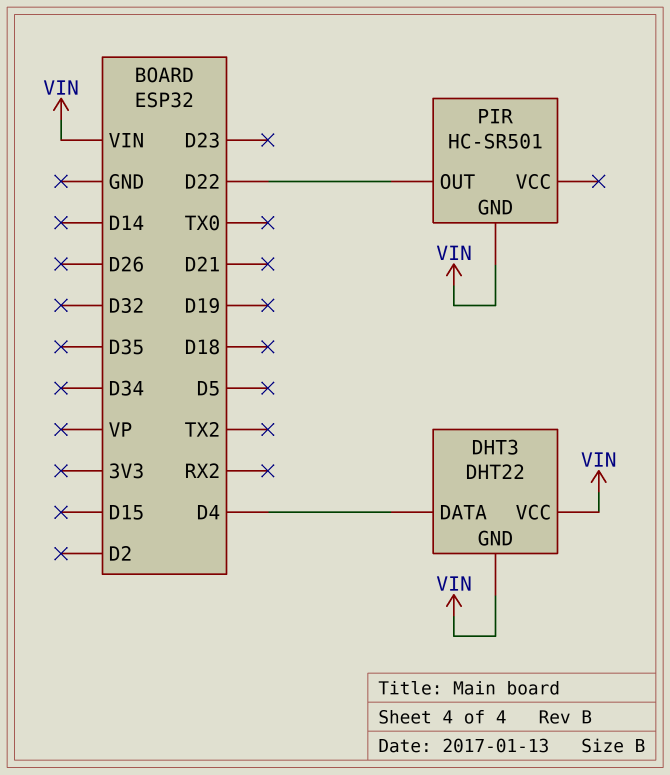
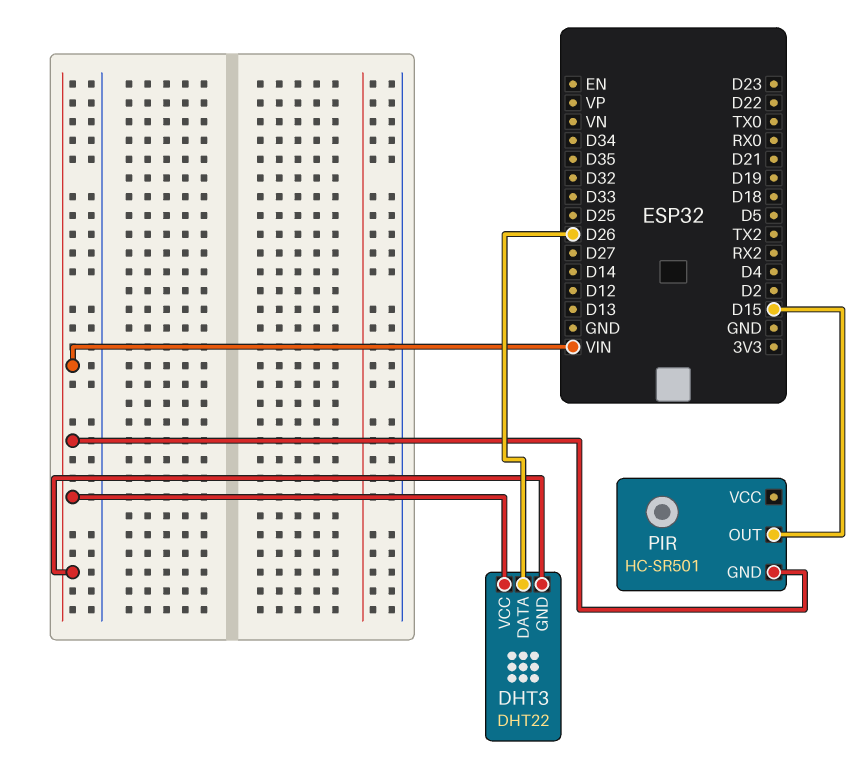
DHT3 pin DATA: D4 -> D26
PIR pin OUT: D22 -> D15

